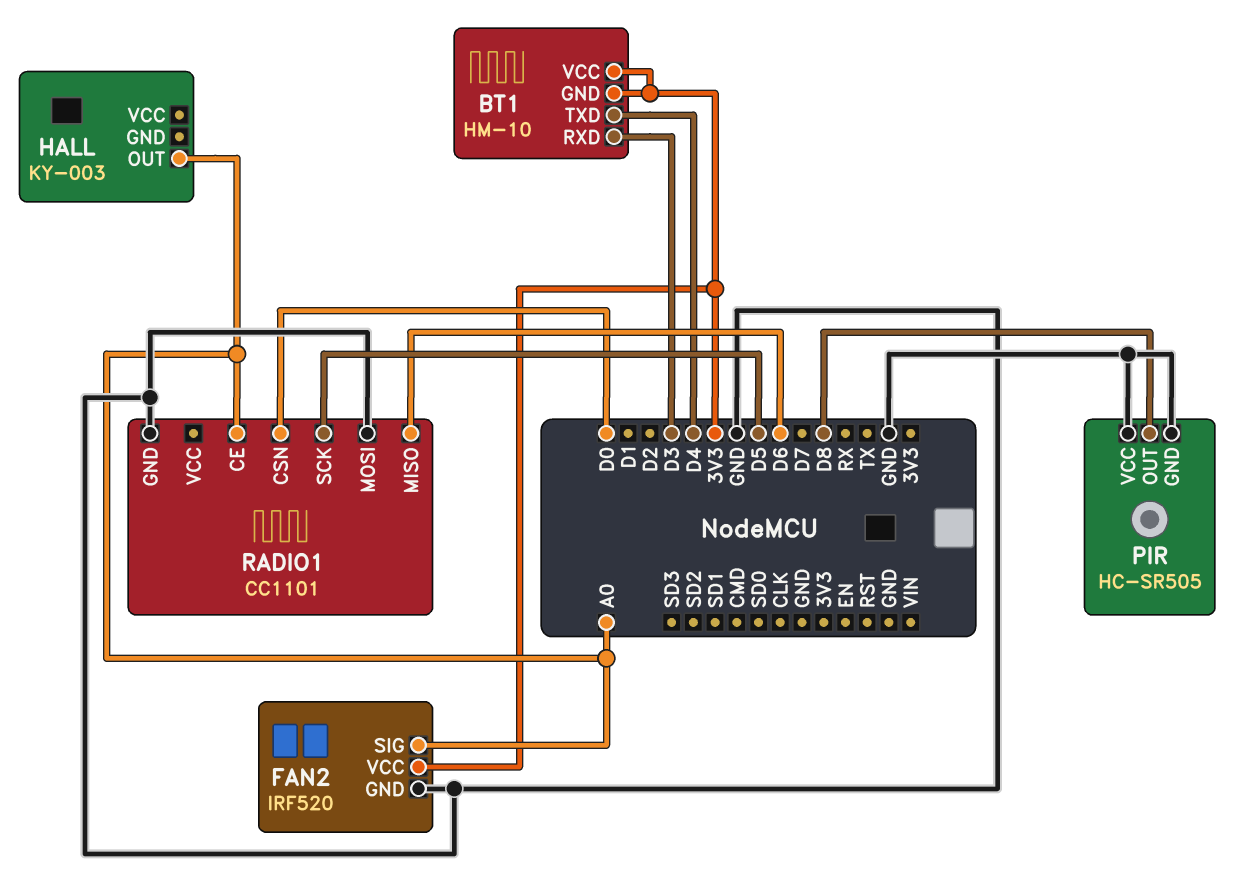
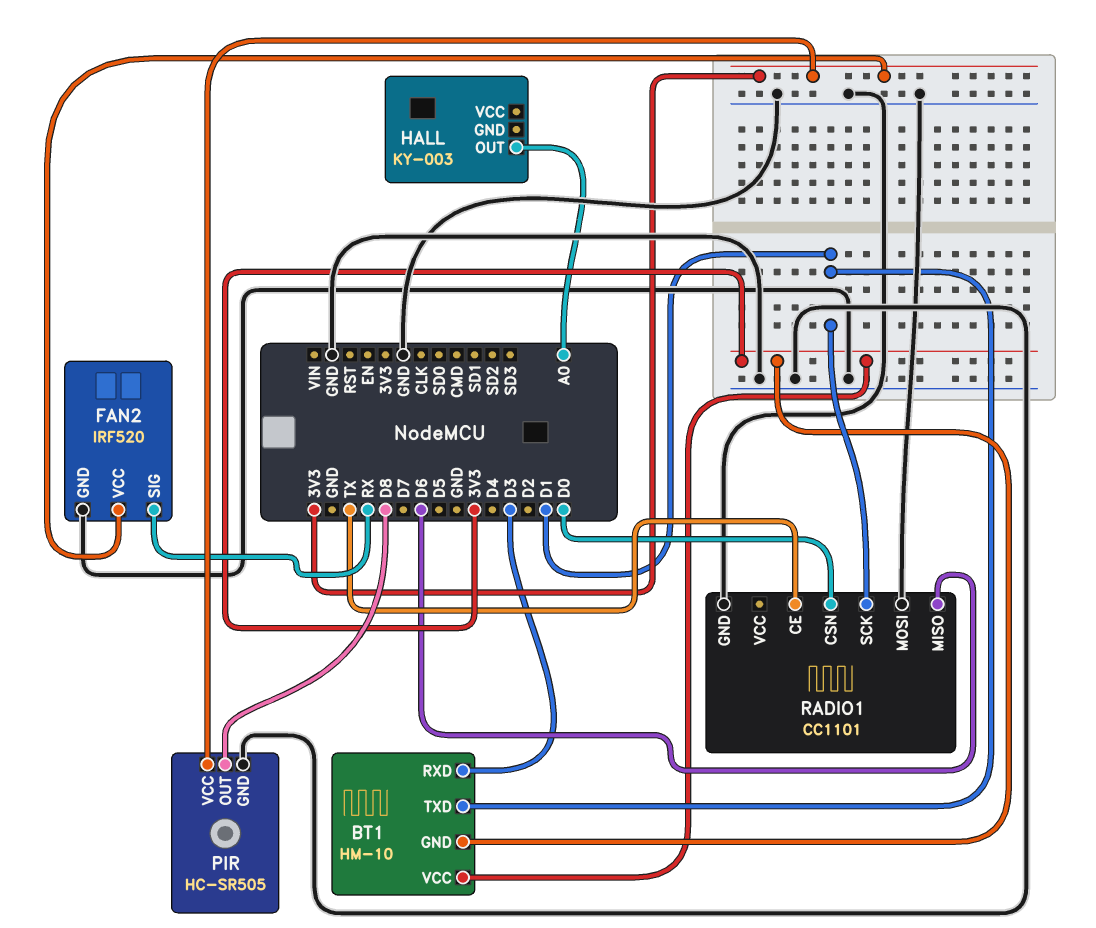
BT1 pin TXD: D4 -> D1
FAN2 pin SIG: A0 -> RX
PIR pin VCC: GND -> 3V3
RADIO1 pin CE: A0 -> TX
RADIO1 pin SCK: D5 -> D1

